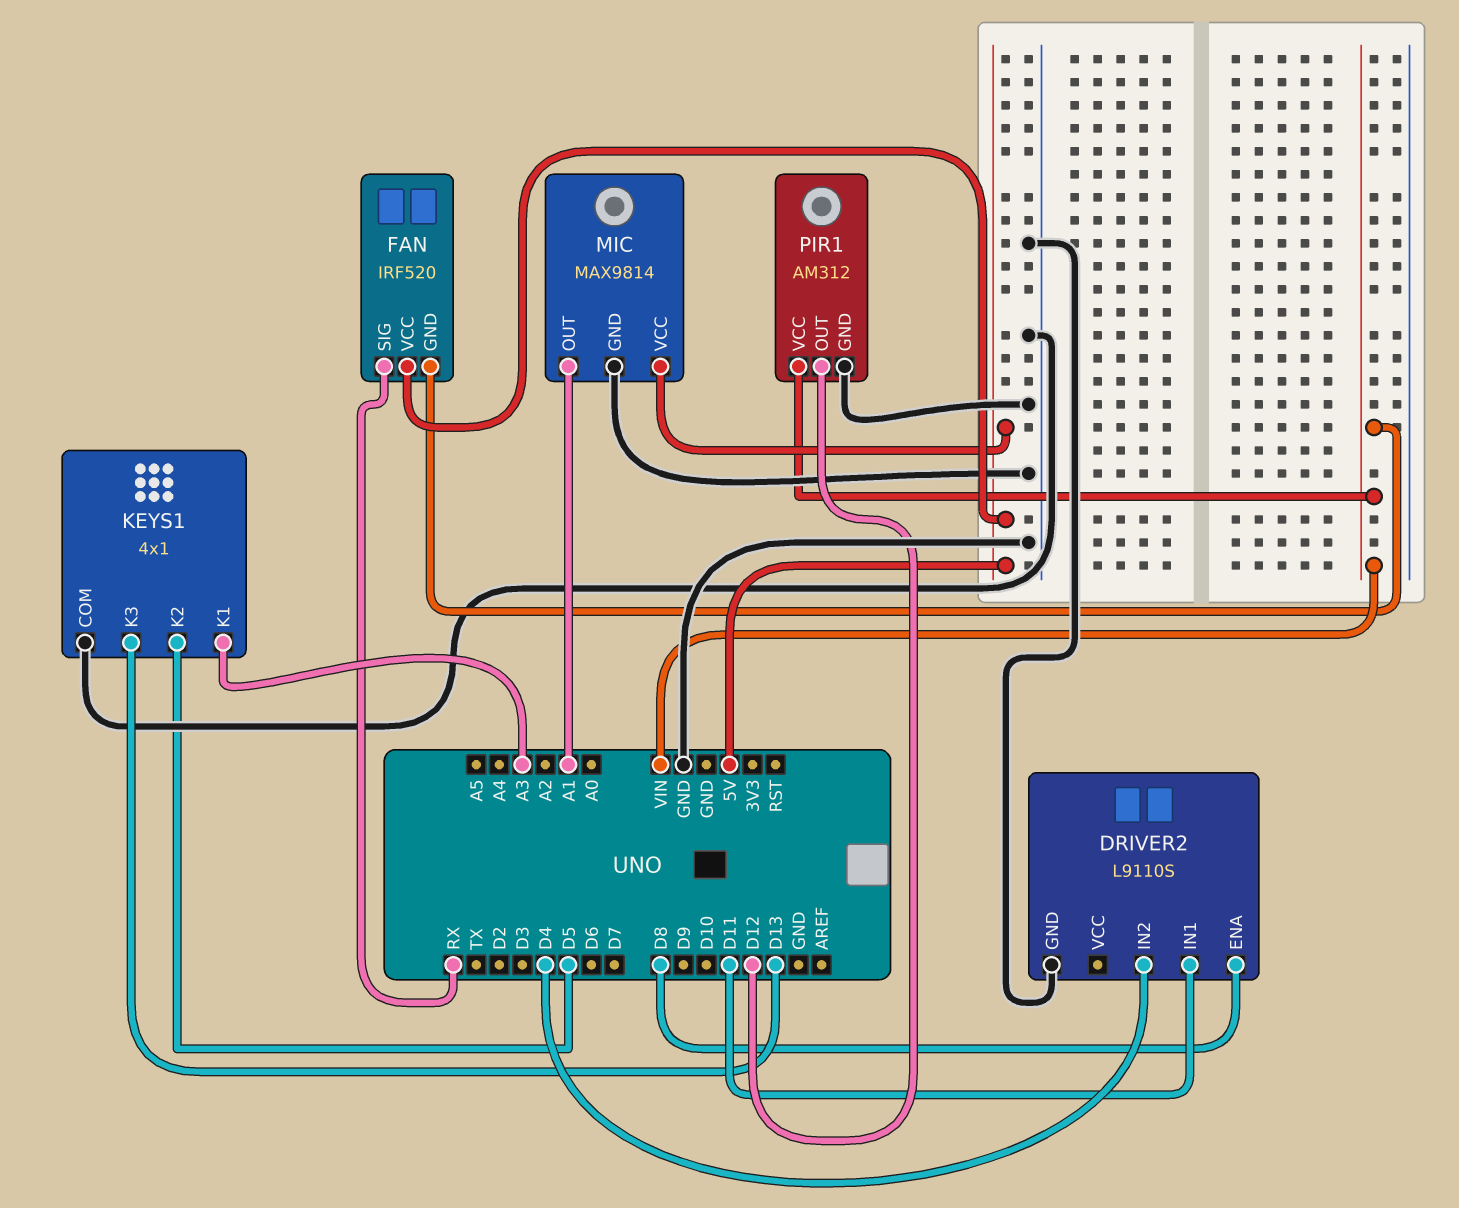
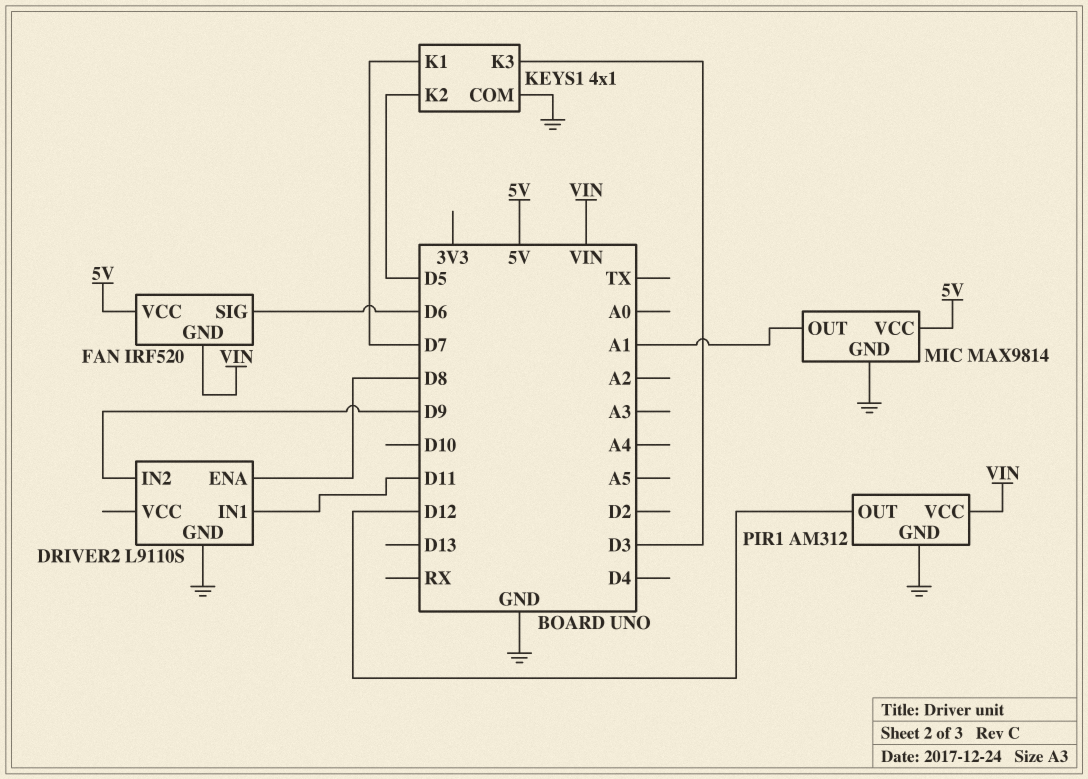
DRIVER2 pin IN2: D4 -> D9
FAN pin SIG: RX -> D6
KEYS1 pin K1: A3 -> D7
KEYS1 pin K3: D13 -> D3

